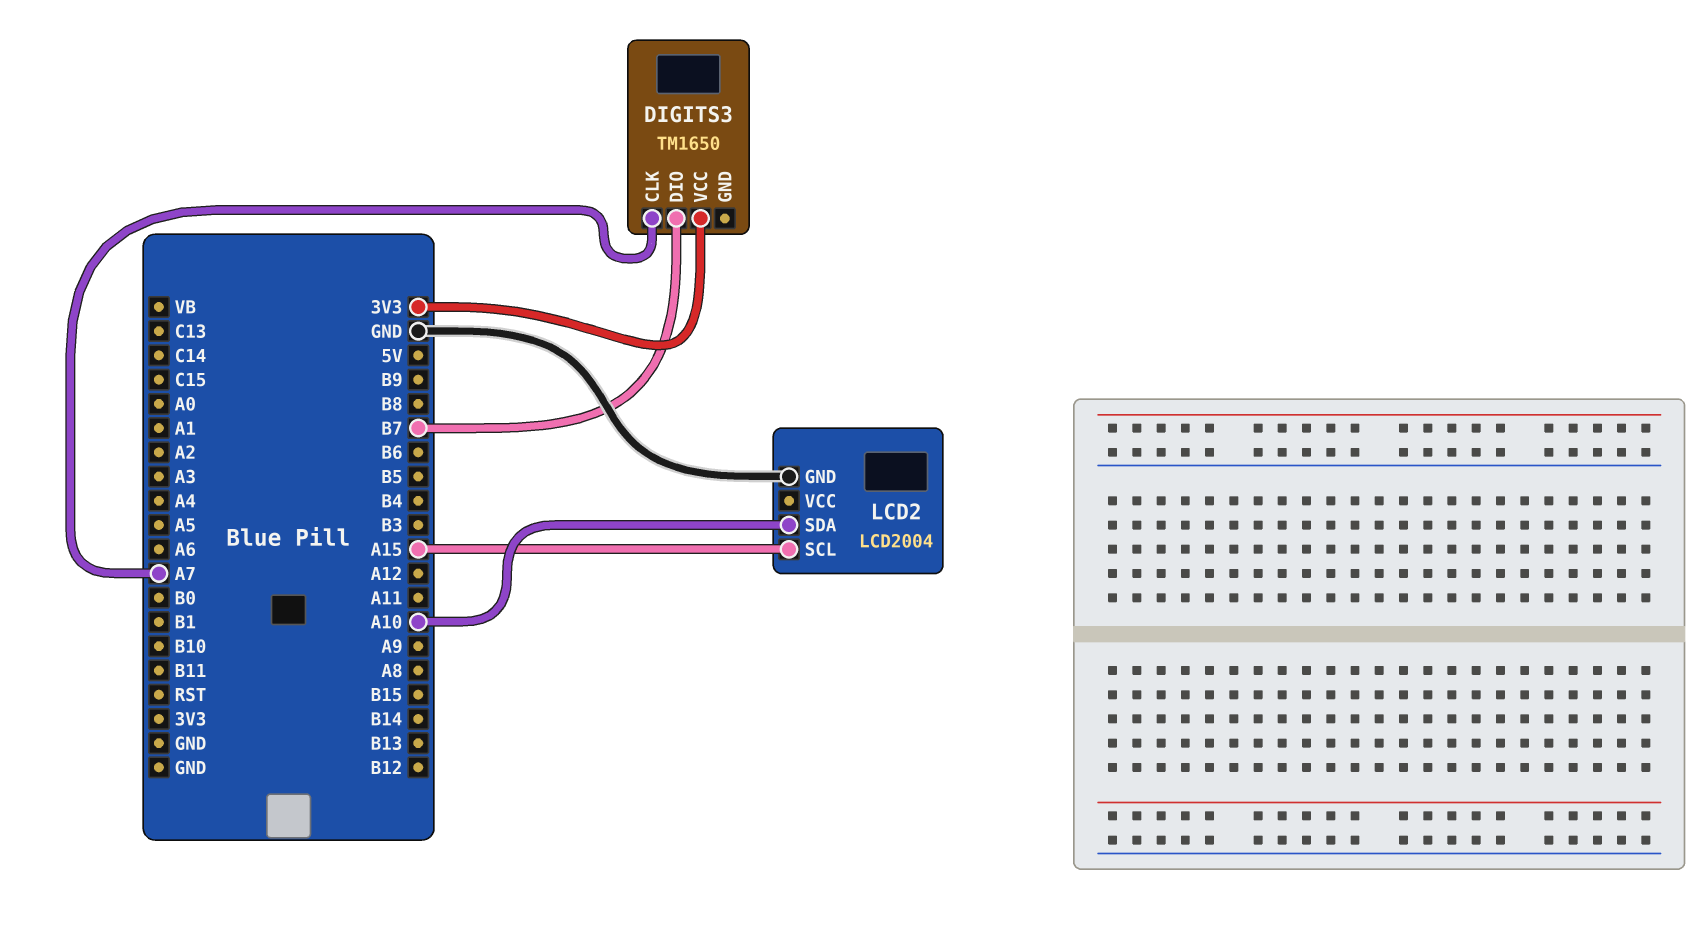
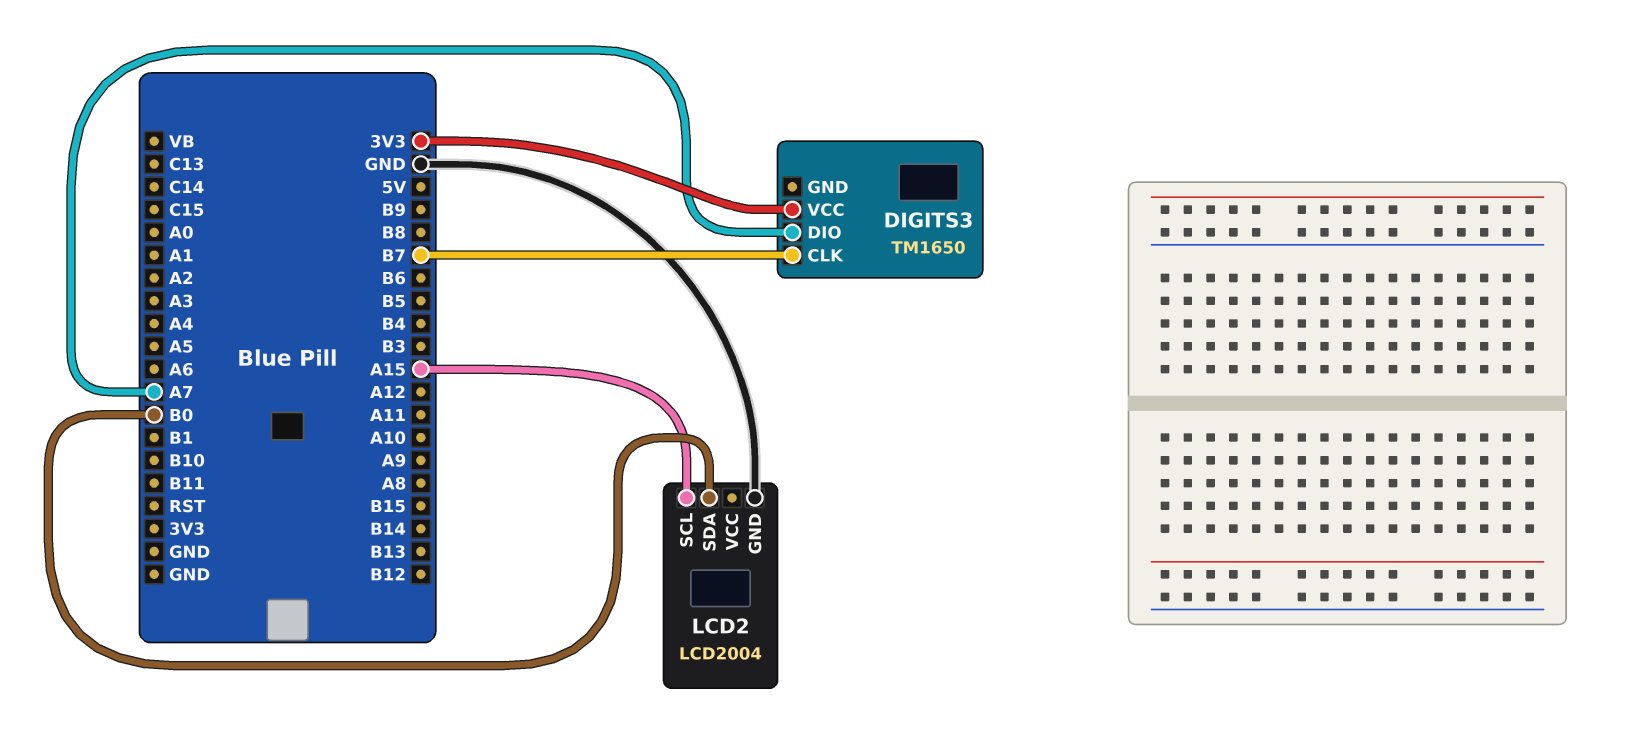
DIGITS3 pin CLK: A7 -> B7
DIGITS3 pin DIO: B7 -> A7
LCD2 pin SDA: A10 -> B0

